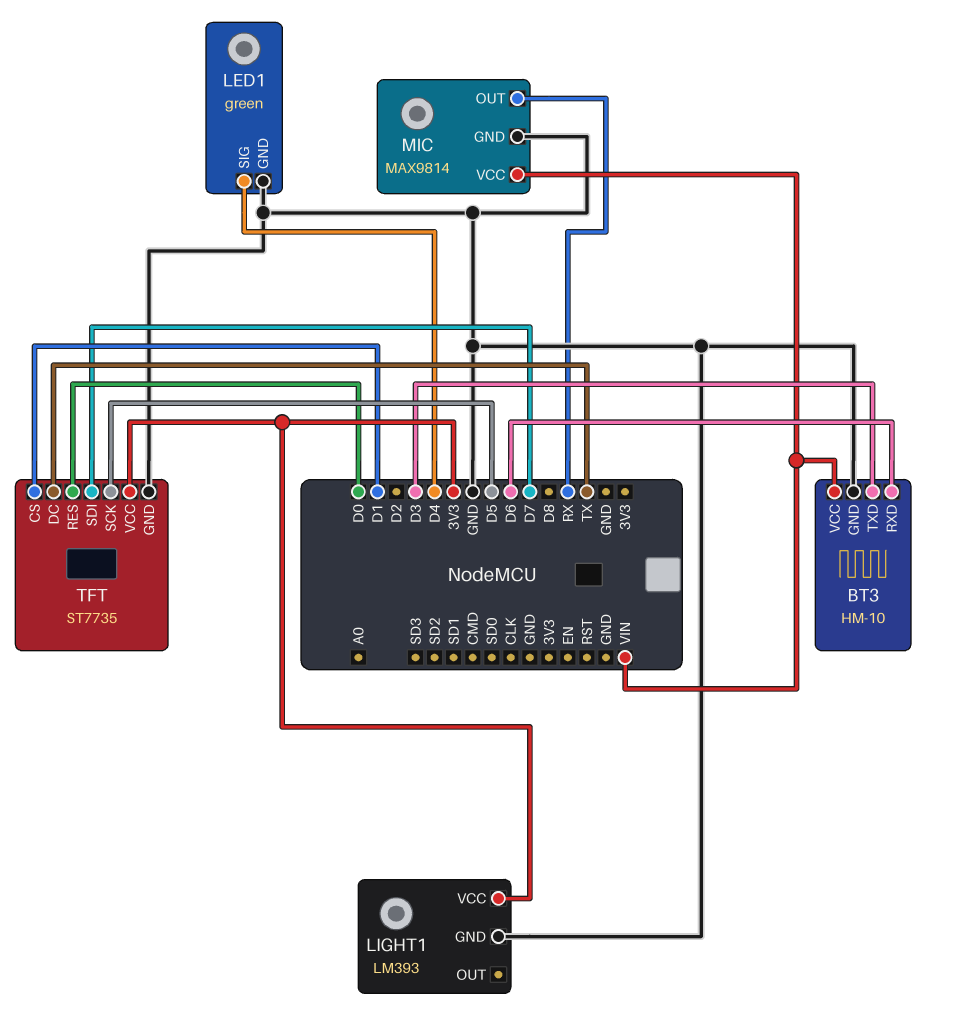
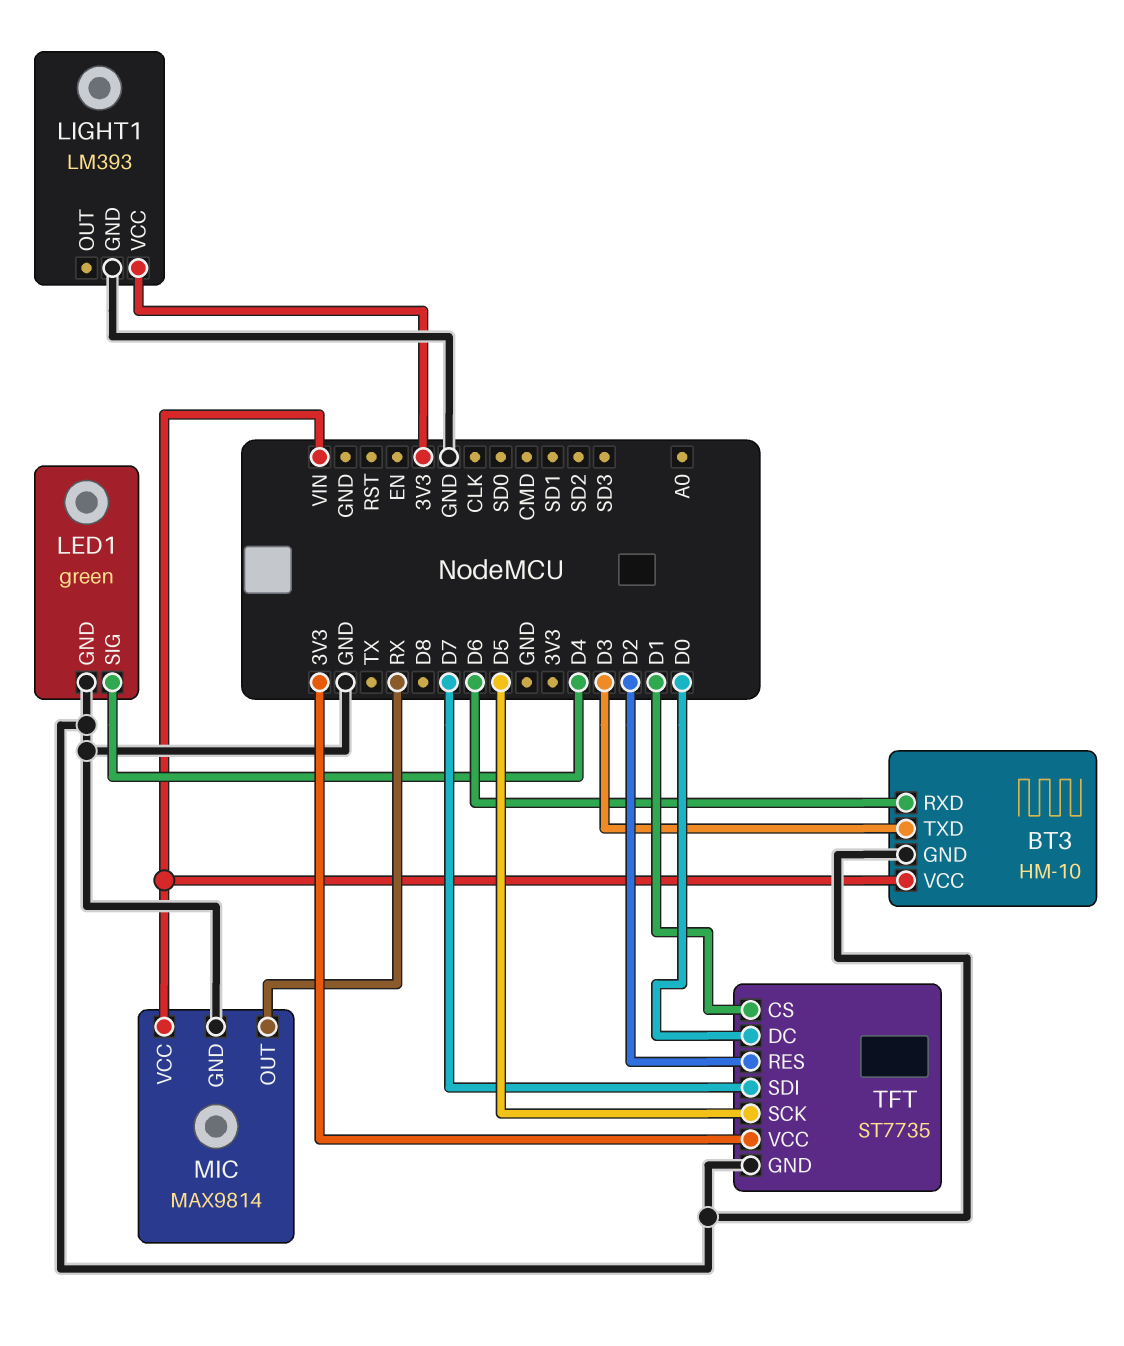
TFT pin DC: TX -> D0
TFT pin RES: D0 -> D2

